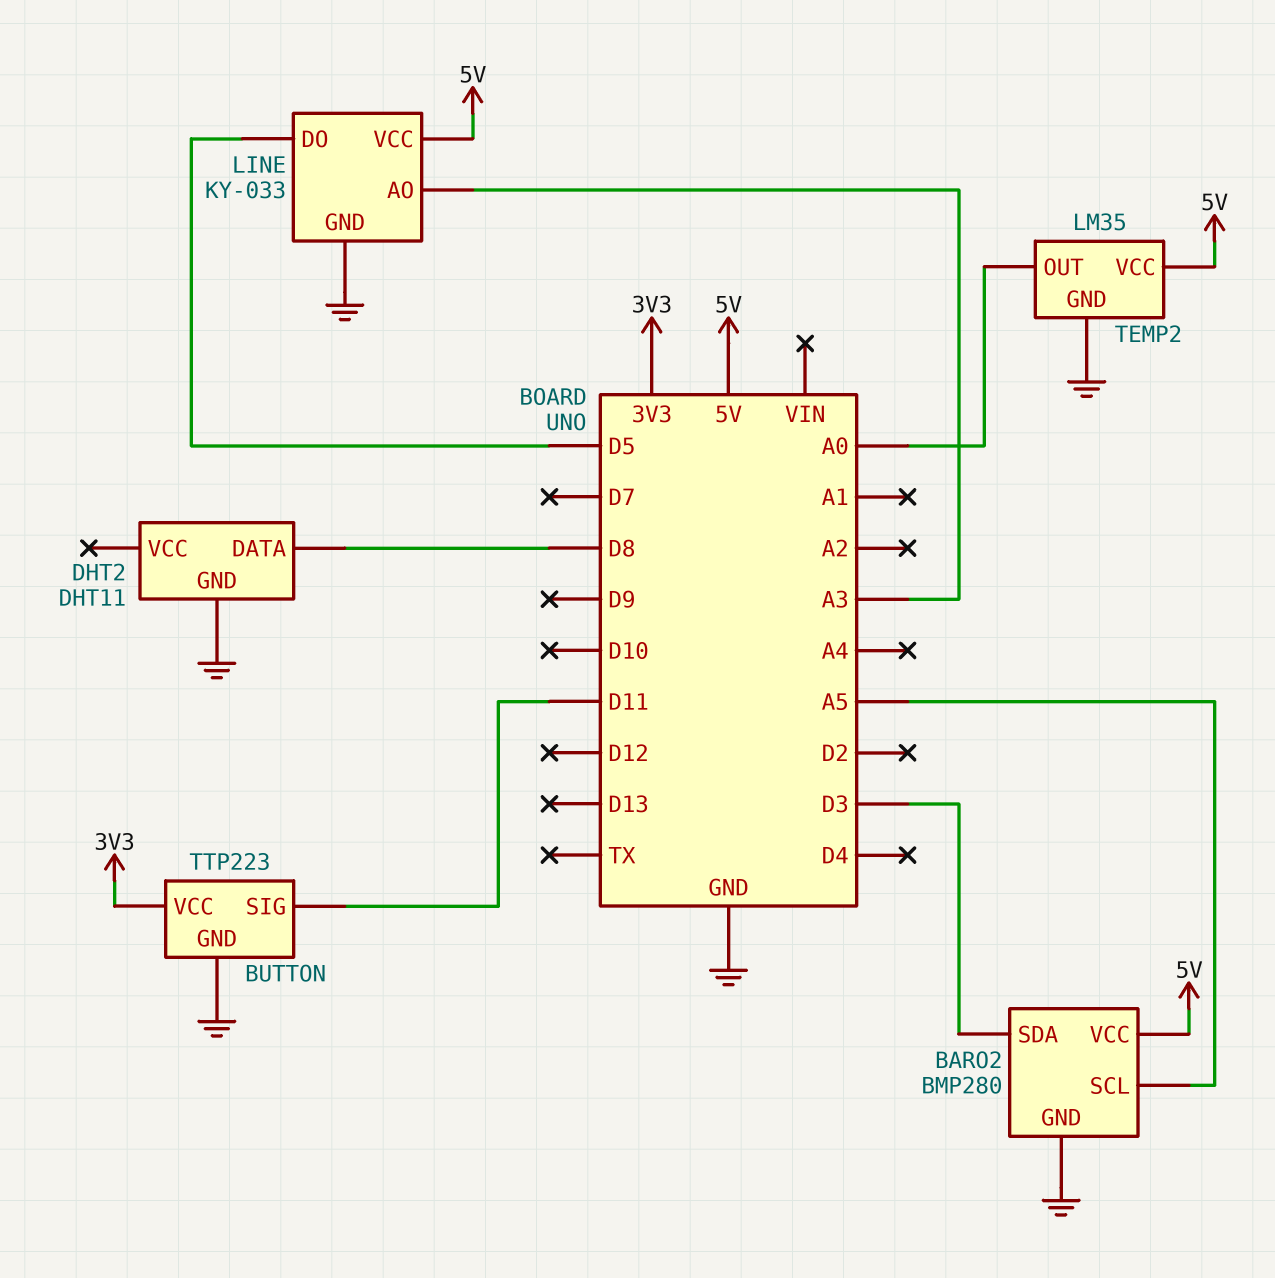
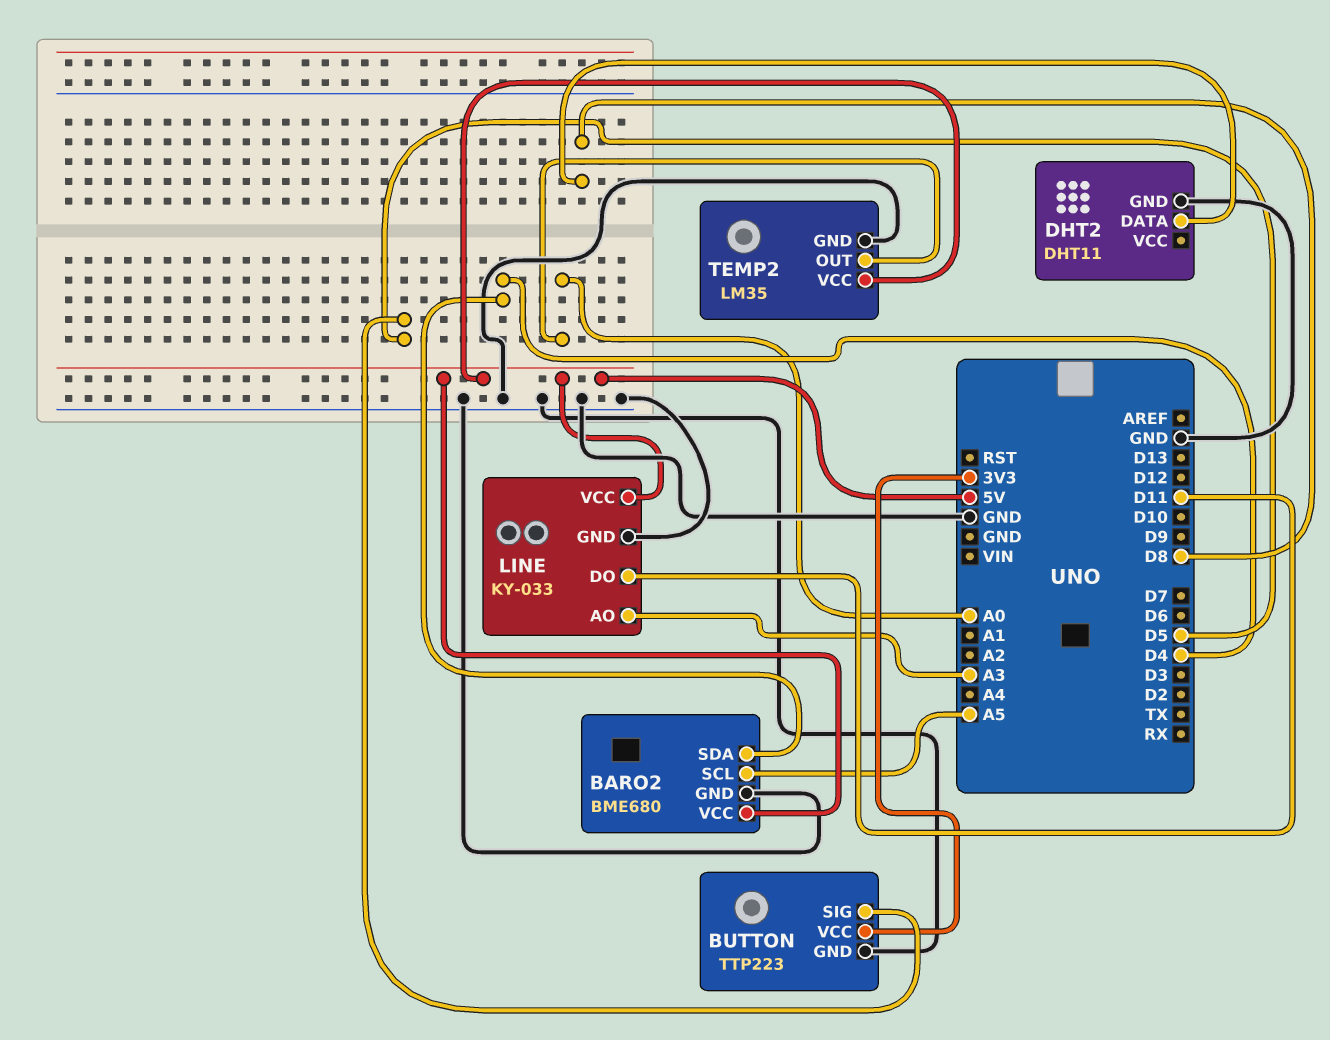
BARO2: BMP280 -> BME680
BARO2 pin SDA: D3 -> D4
BUTTON pin SIG: D11 -> D5
LINE pin DO: D5 -> D11

